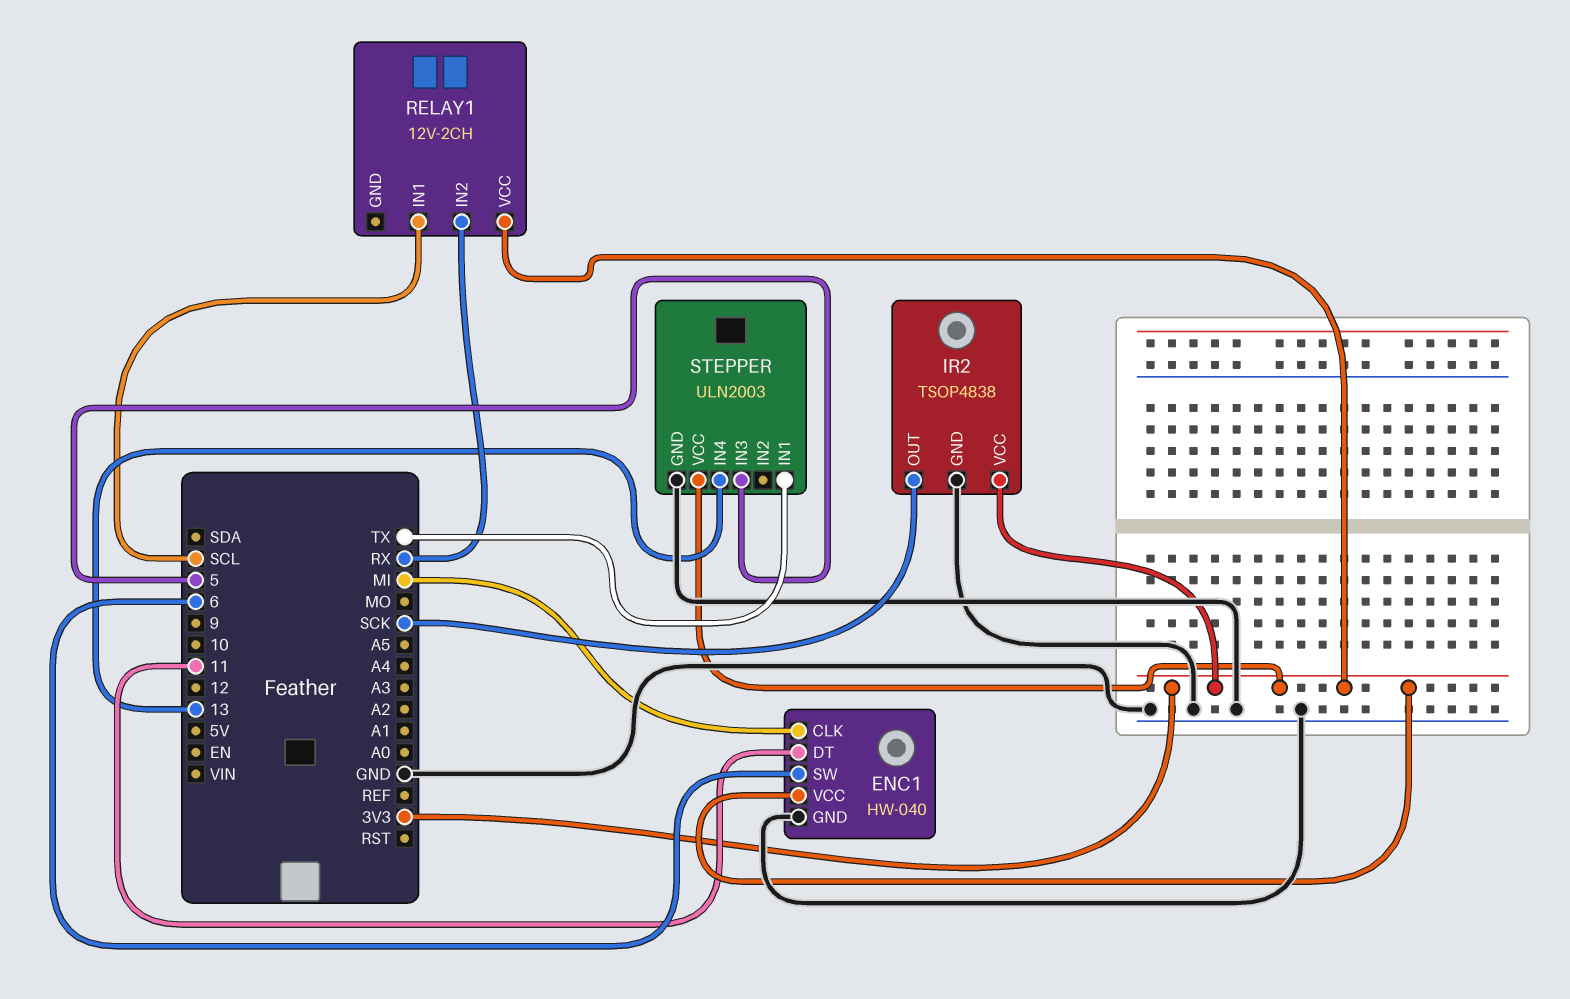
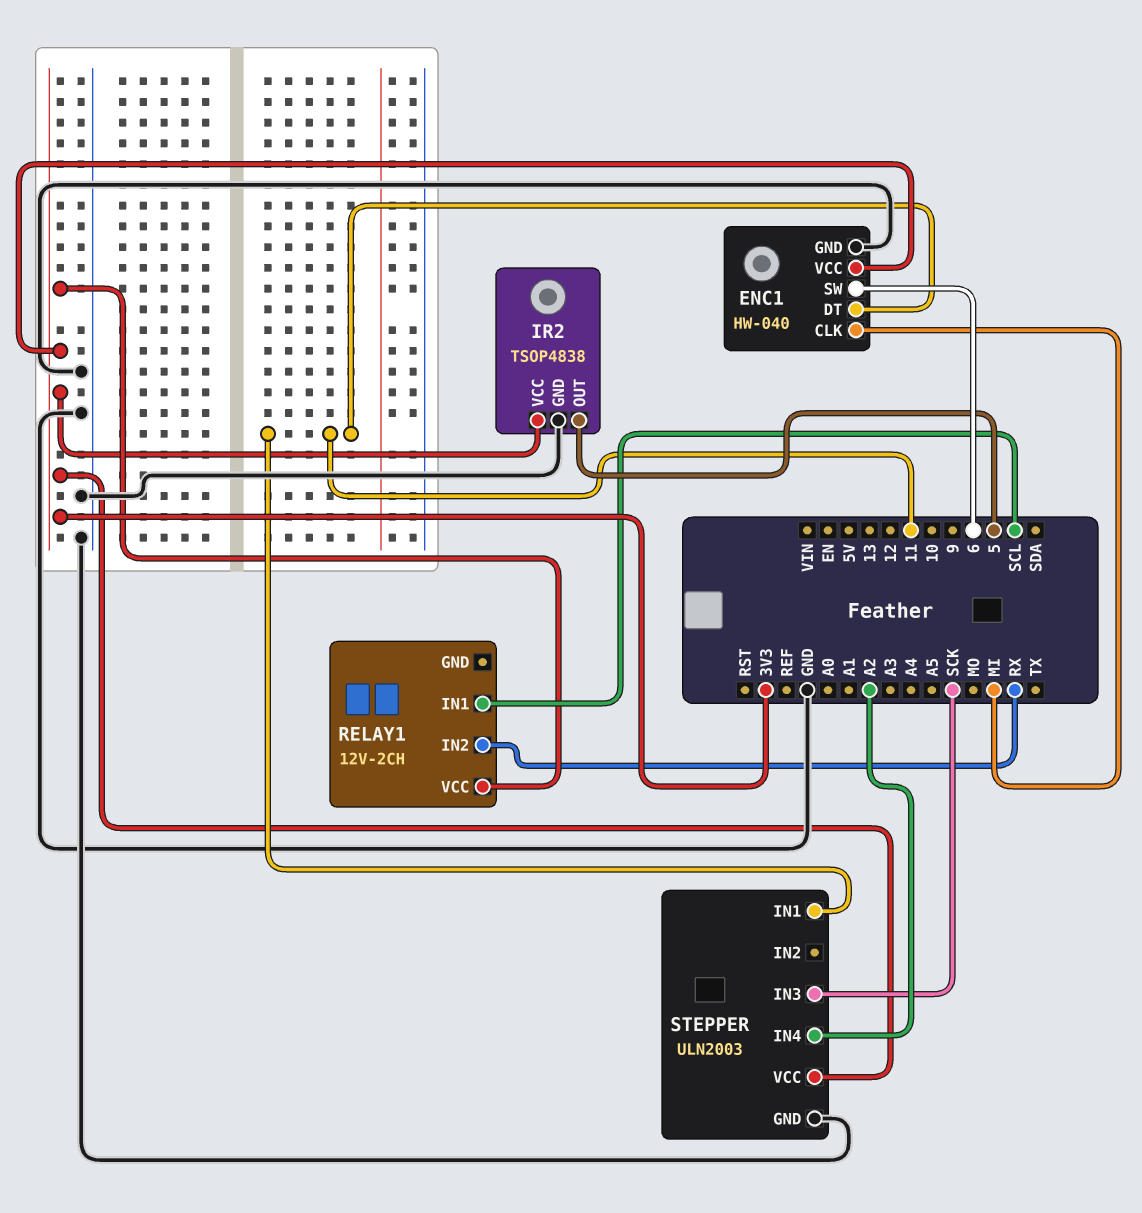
IR2 pin OUT: SCK -> 5
STEPPER pin IN1: TX -> 11
STEPPER pin IN3: 5 -> SCK
STEPPER pin IN4: 13 -> A2

